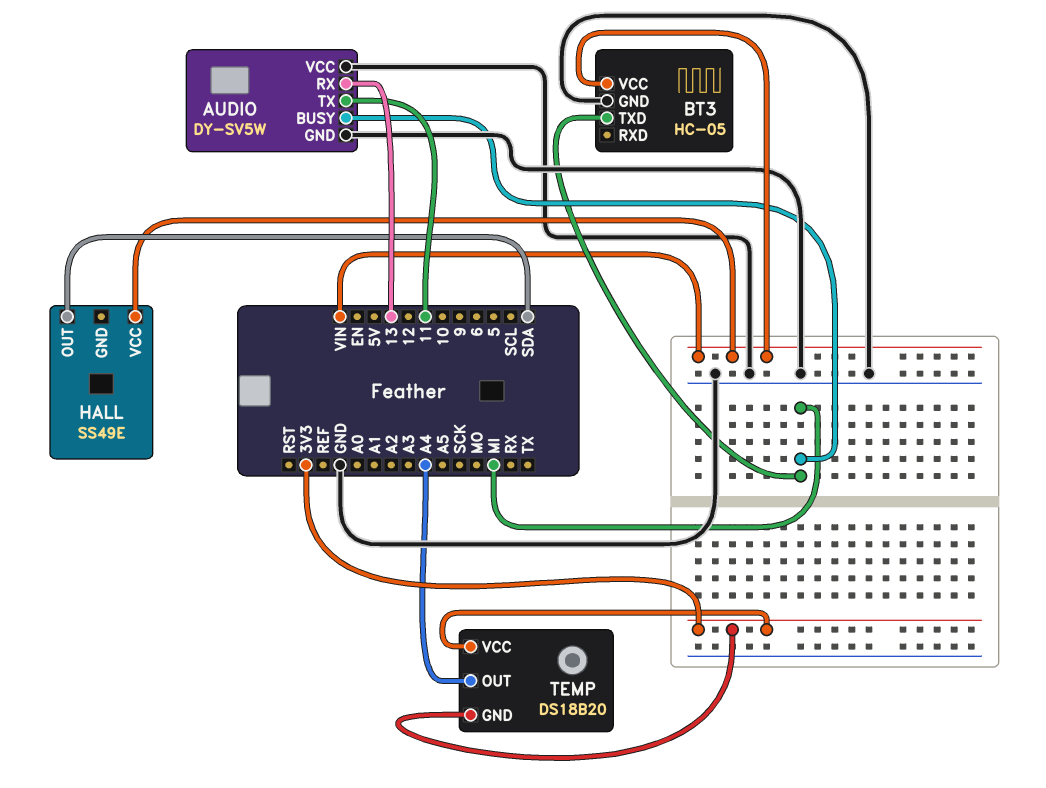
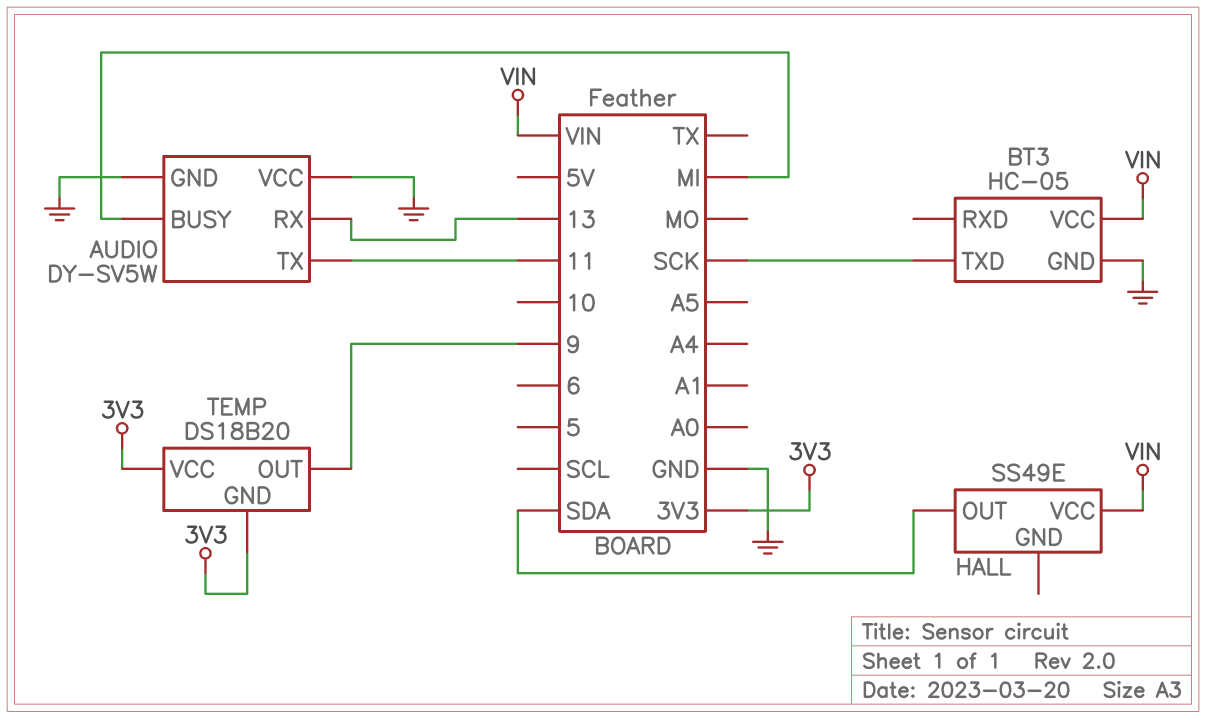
BT3 pin TXD: MI -> SCK
TEMP pin OUT: A4 -> 9

